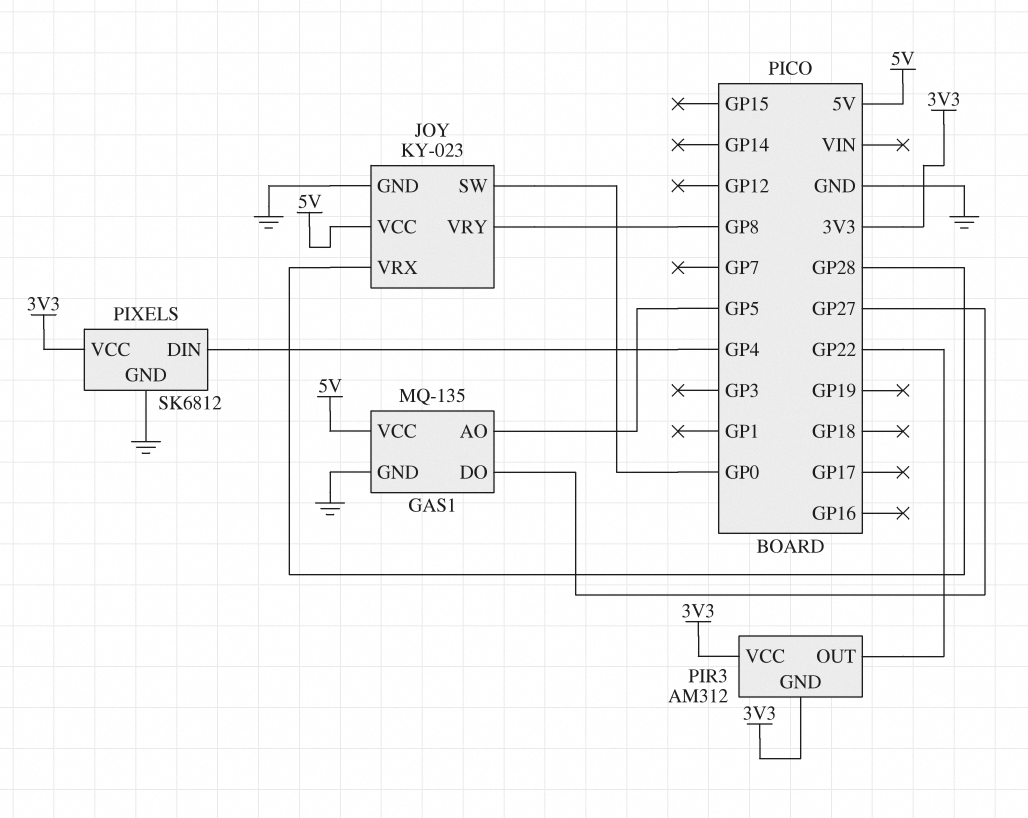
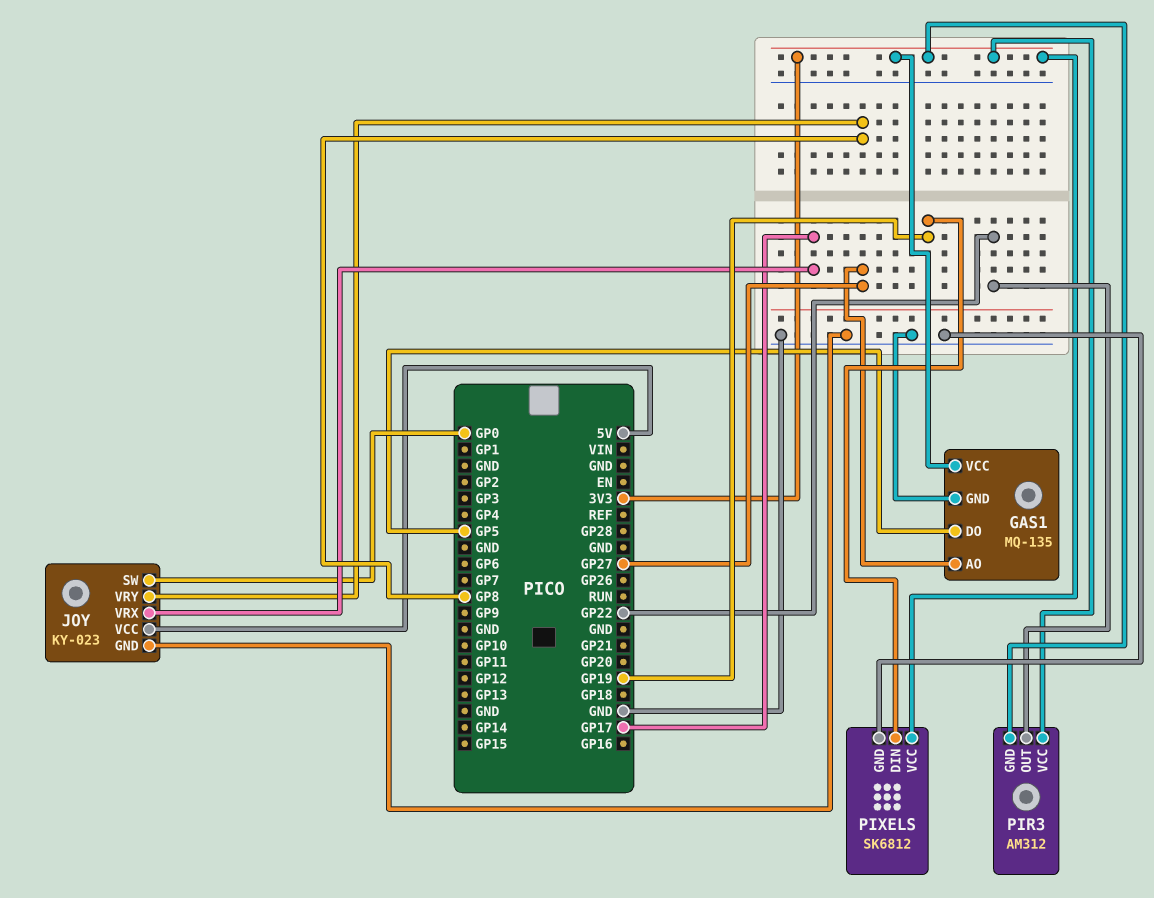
GAS1 pin AO: GP5 -> GP27
GAS1 pin DO: GP27 -> GP5
GAS1 pin VCC: 5V -> 3V3
JOY pin VRX: GP28 -> GP17
PIXELS pin DIN: GP4 -> GP19

